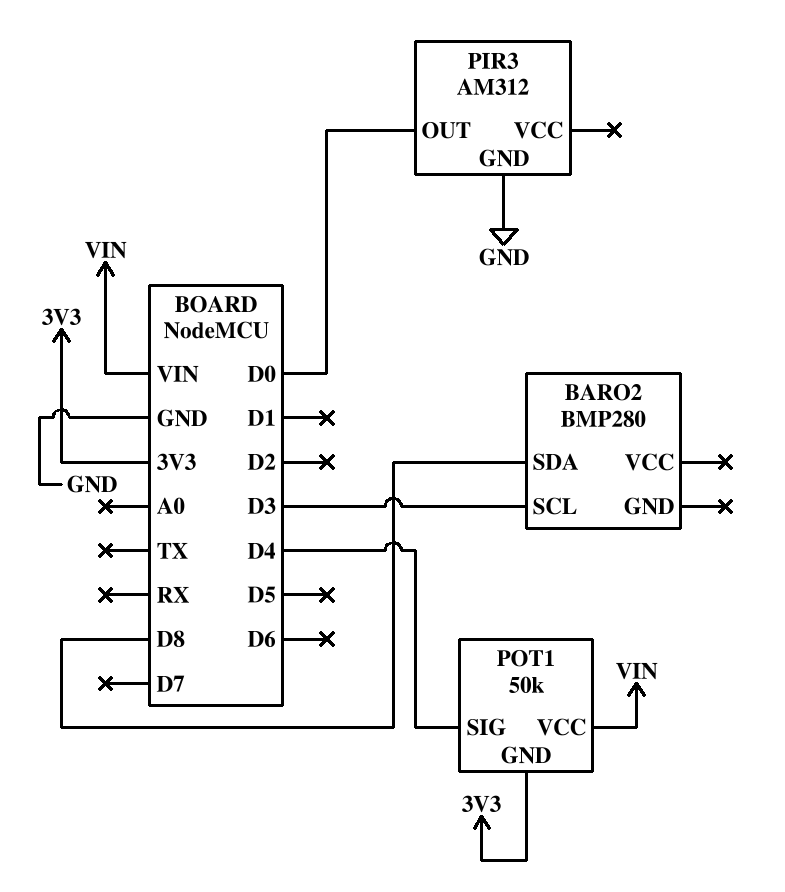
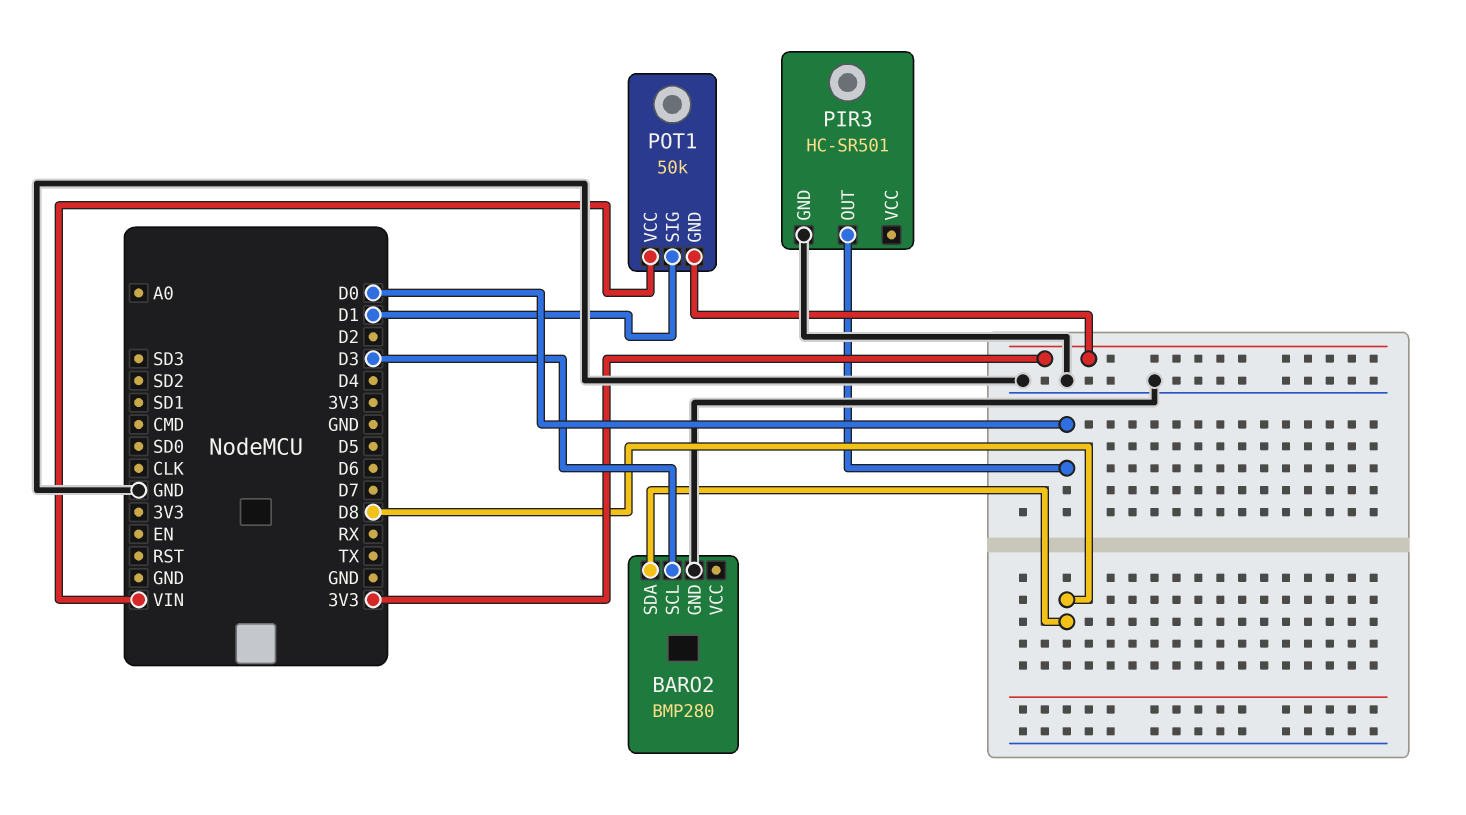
BARO2 pin GND: none -> GND
PIR3: AM312 -> HC-SR501
POT1 pin SIG: D4 -> D1

